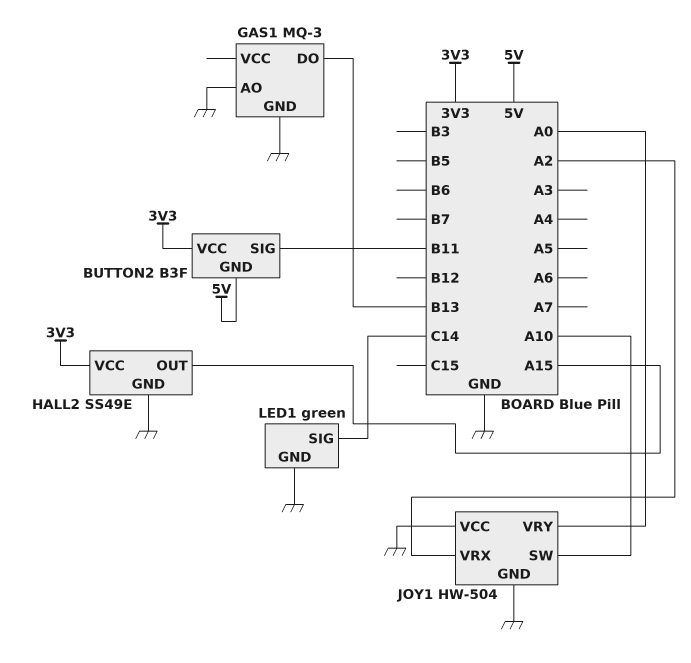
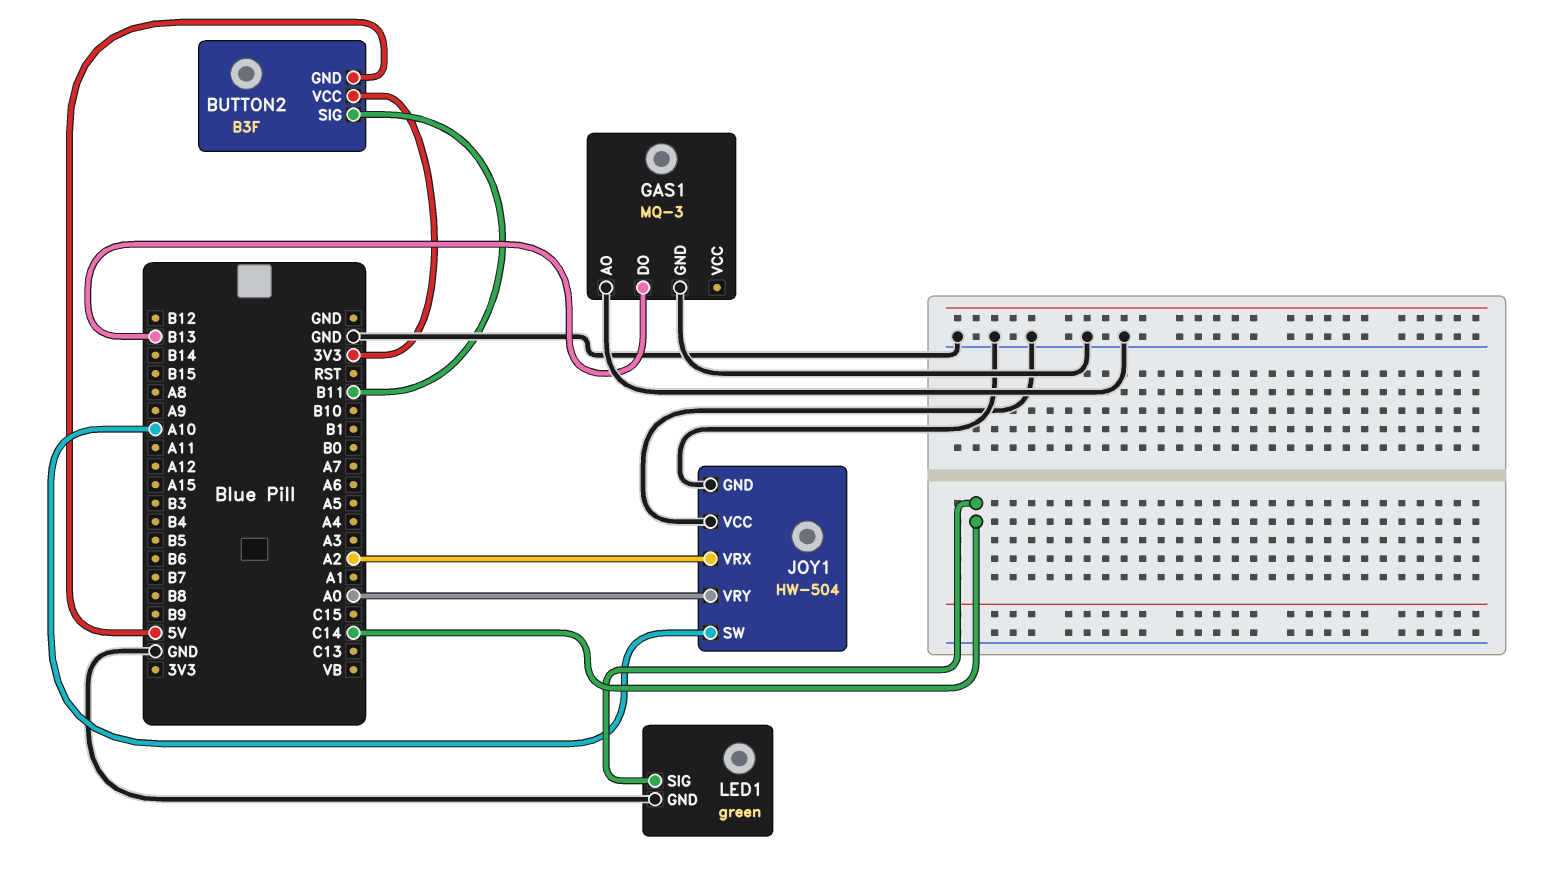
HALL2: SS49E -> none
HALL2 pin GND: GND -> none
HALL2 pin OUT: A15 -> none
HALL2 pin VCC: 3V3 -> none

